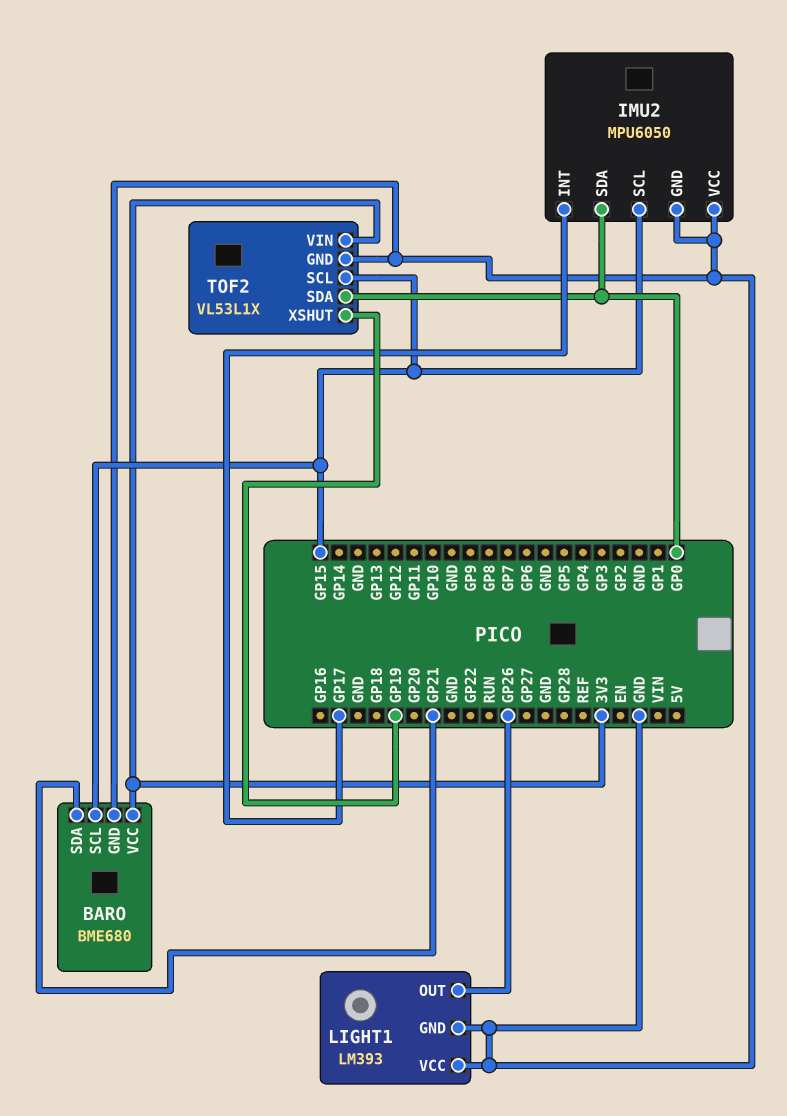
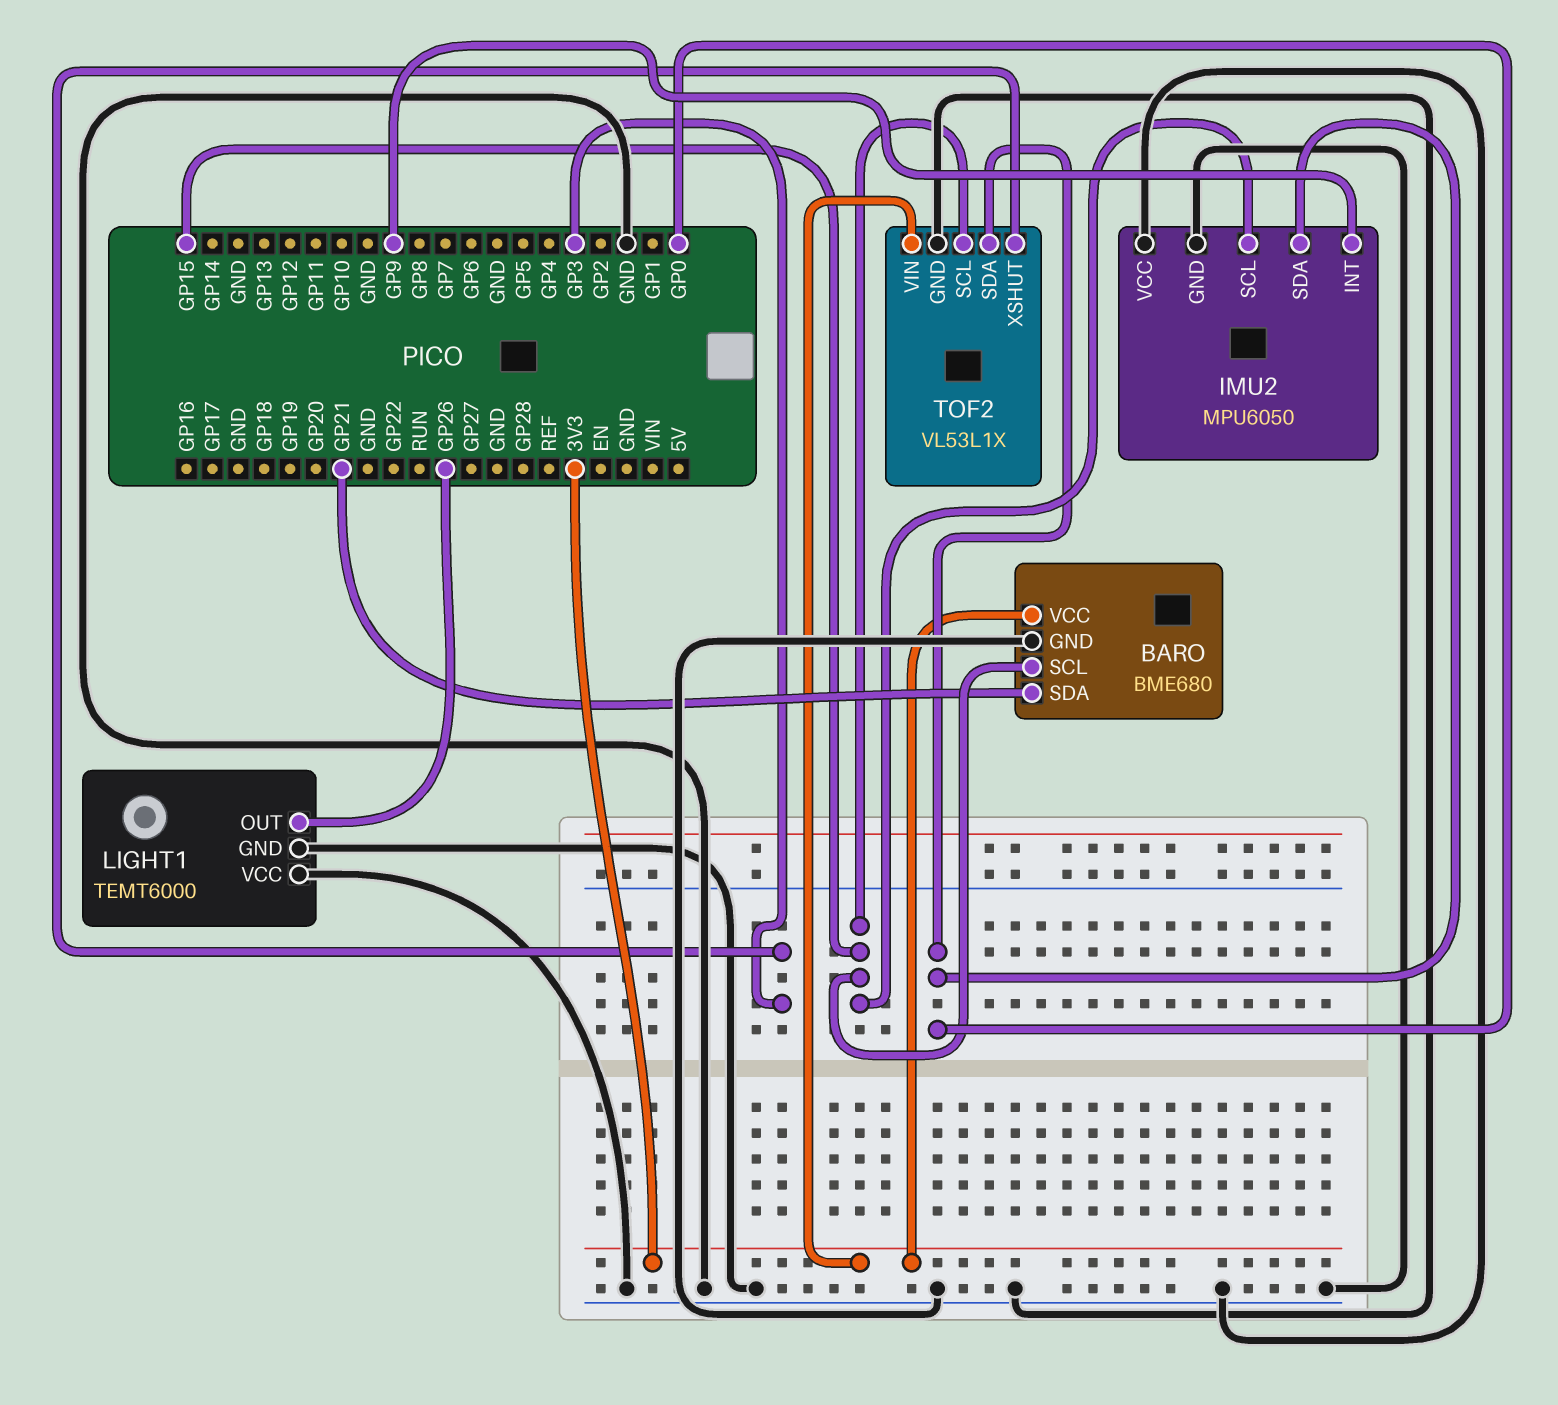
IMU2 pin INT: GP17 -> GP9
LIGHT1: LM393 -> TEMT6000
TOF2 pin XSHUT: GP19 -> GP3

